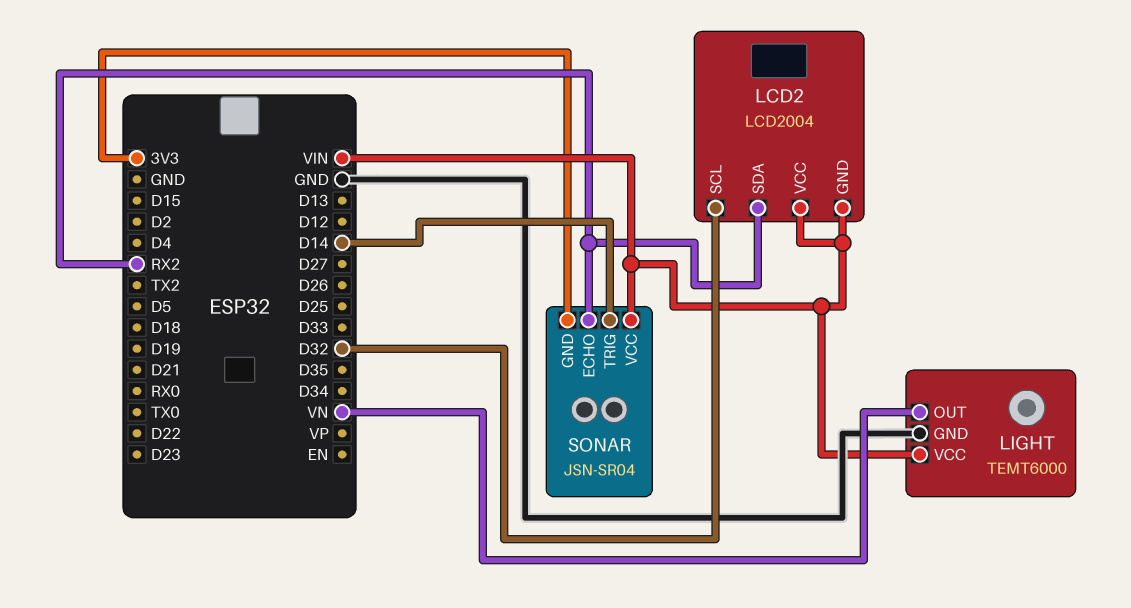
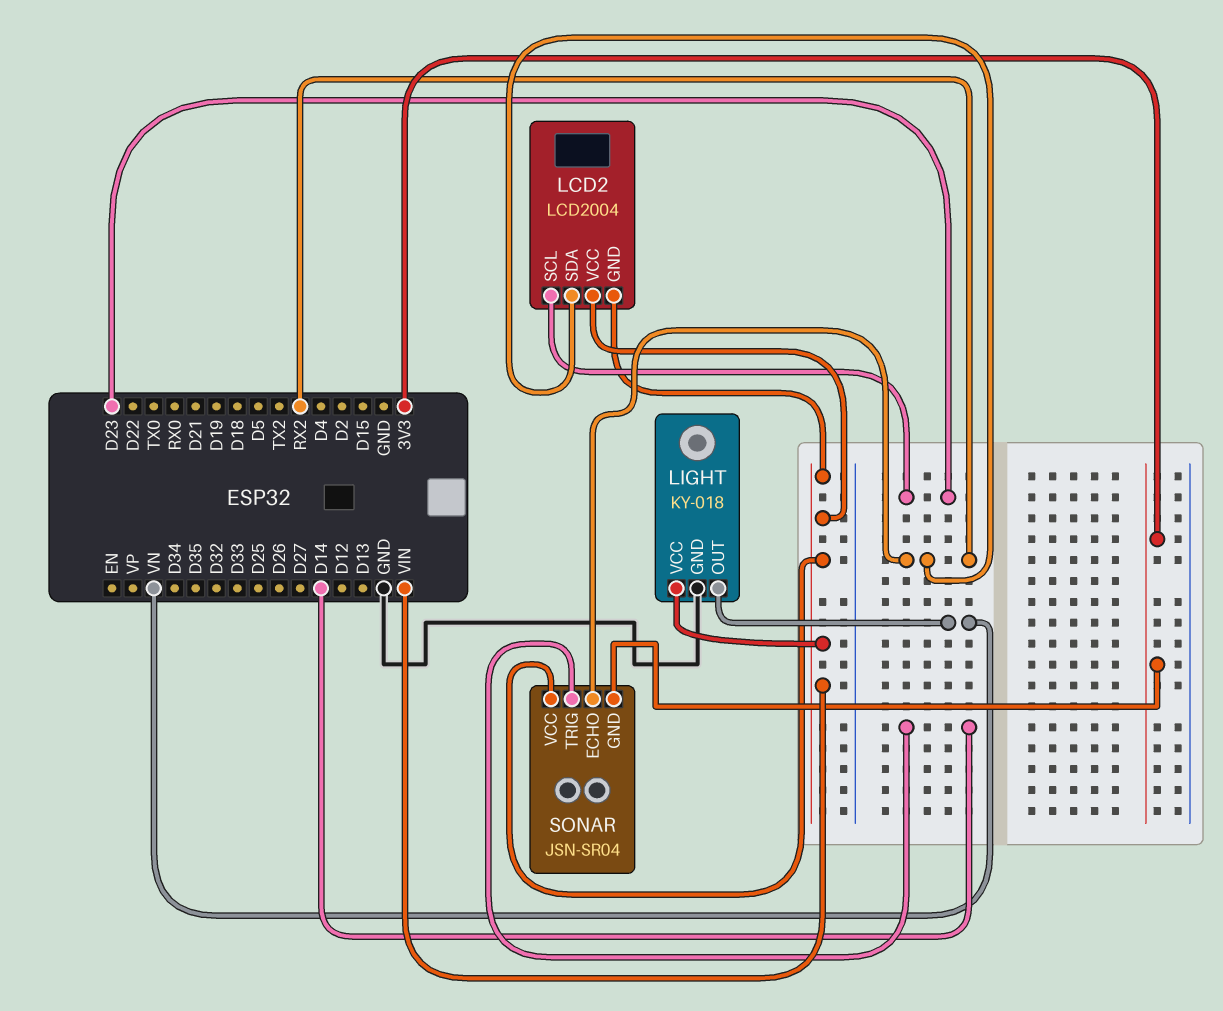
LCD2 pin SCL: D32 -> D23
LIGHT: TEMT6000 -> KY-018

